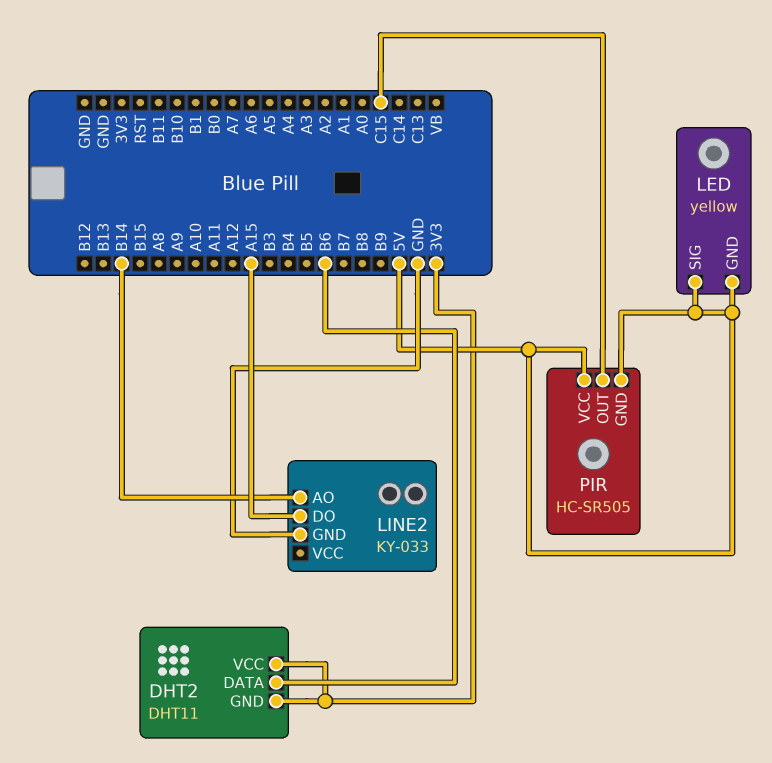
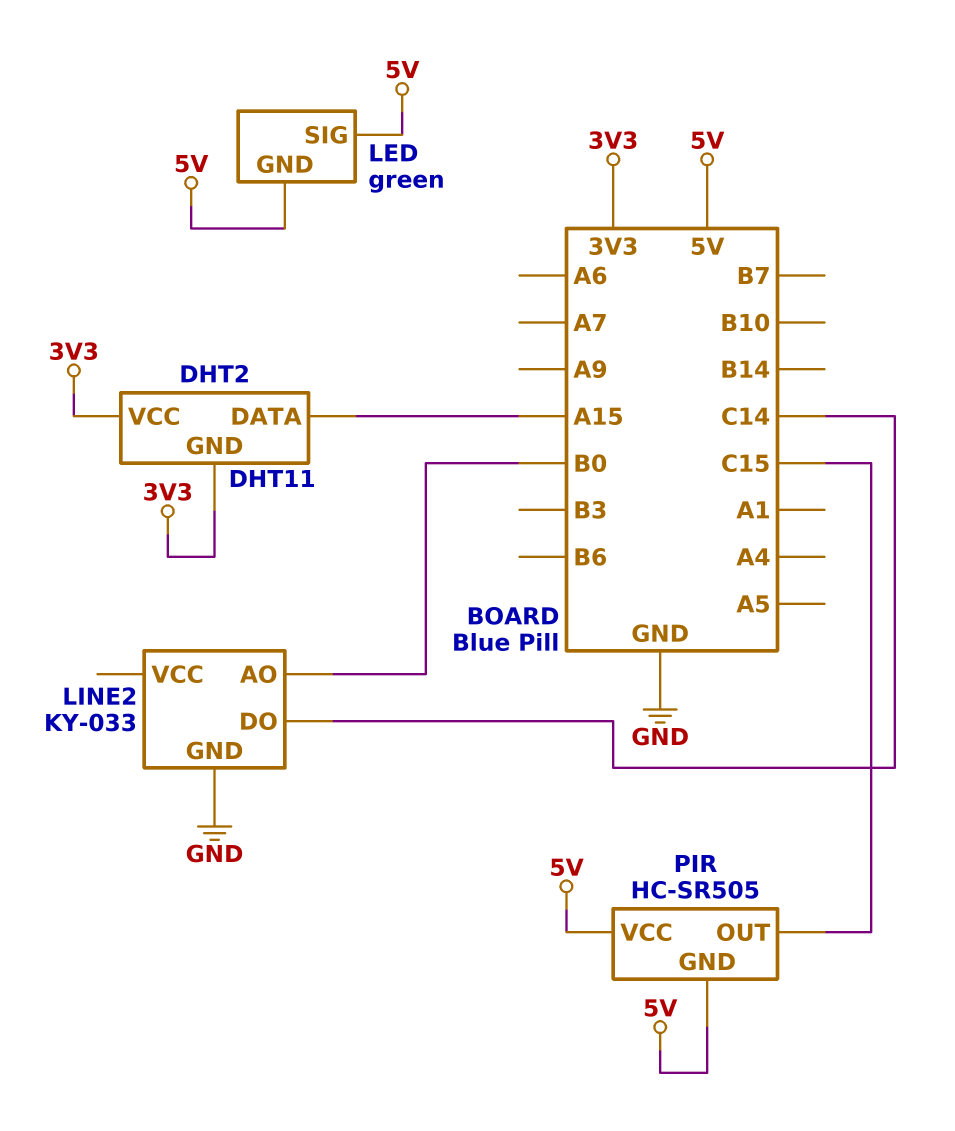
DHT2 pin DATA: B6 -> A15
LED: yellow -> green
LINE2 pin AO: B14 -> B0
LINE2 pin DO: A15 -> C14

